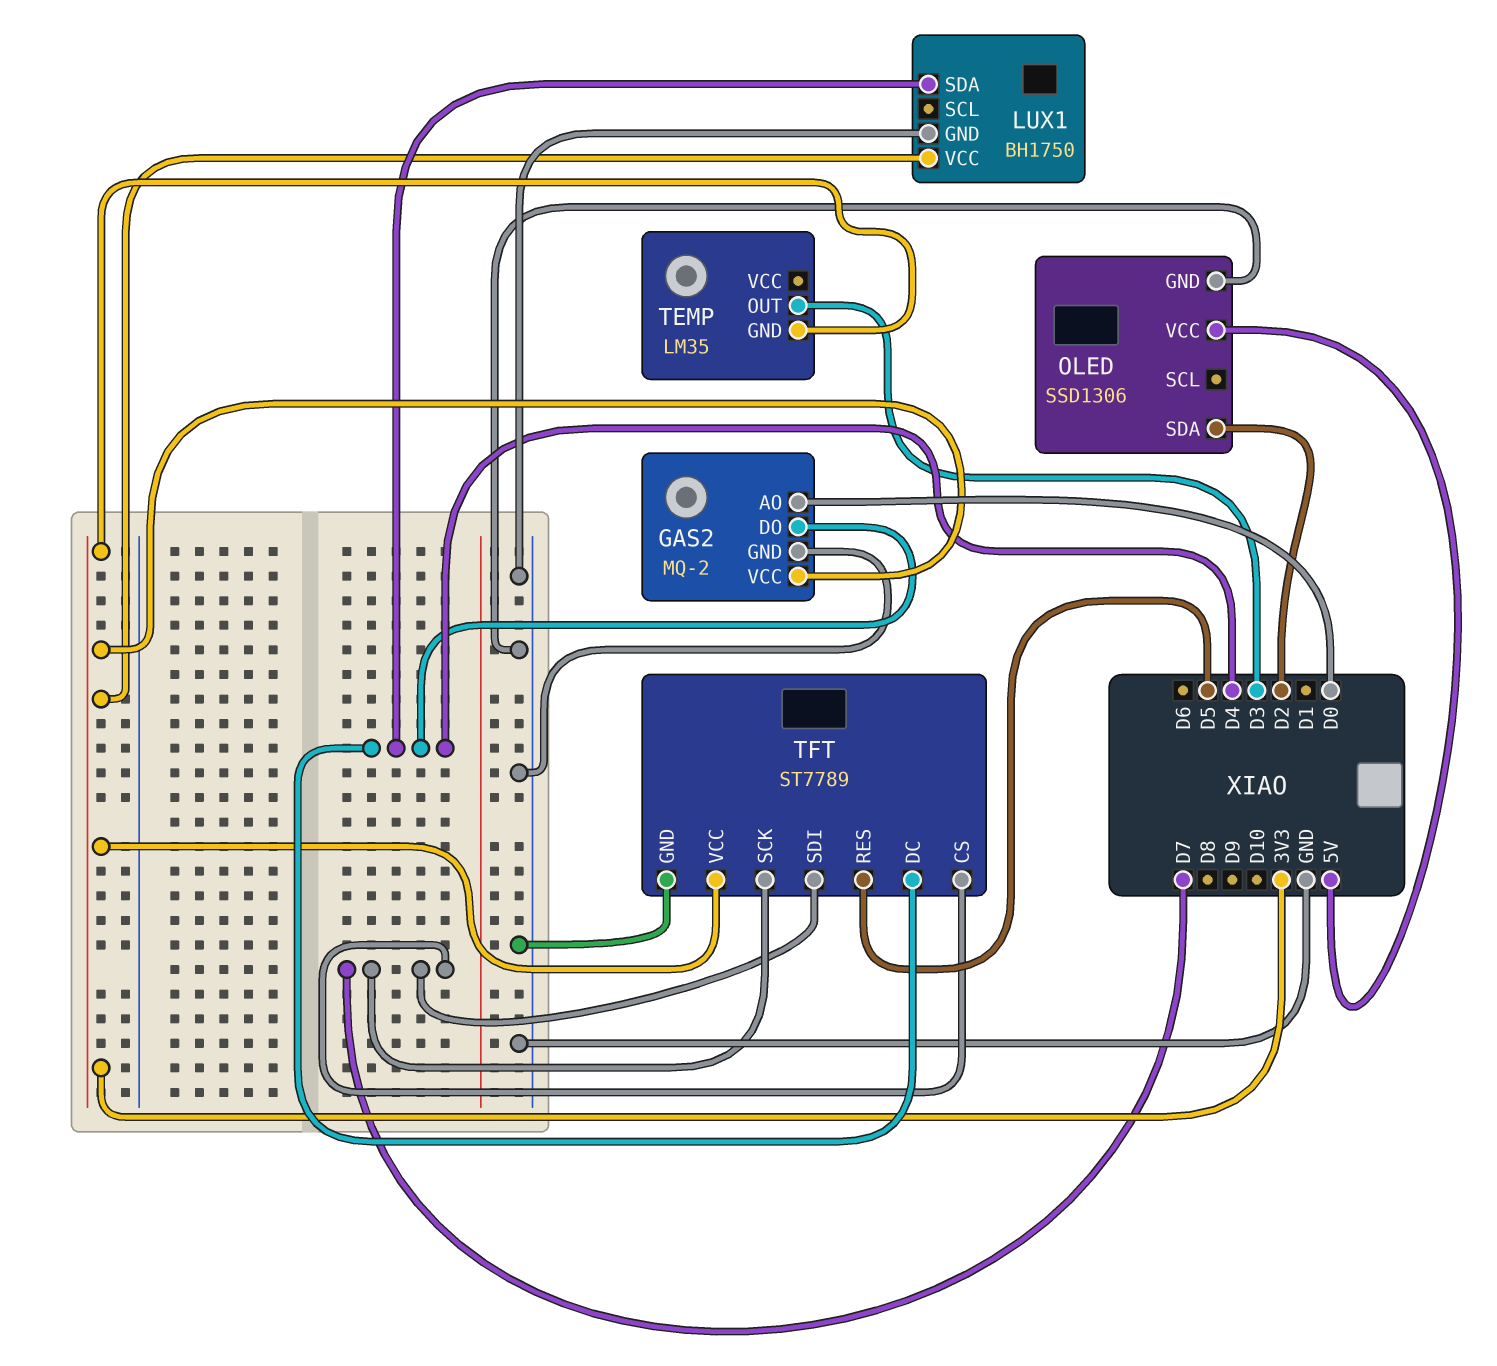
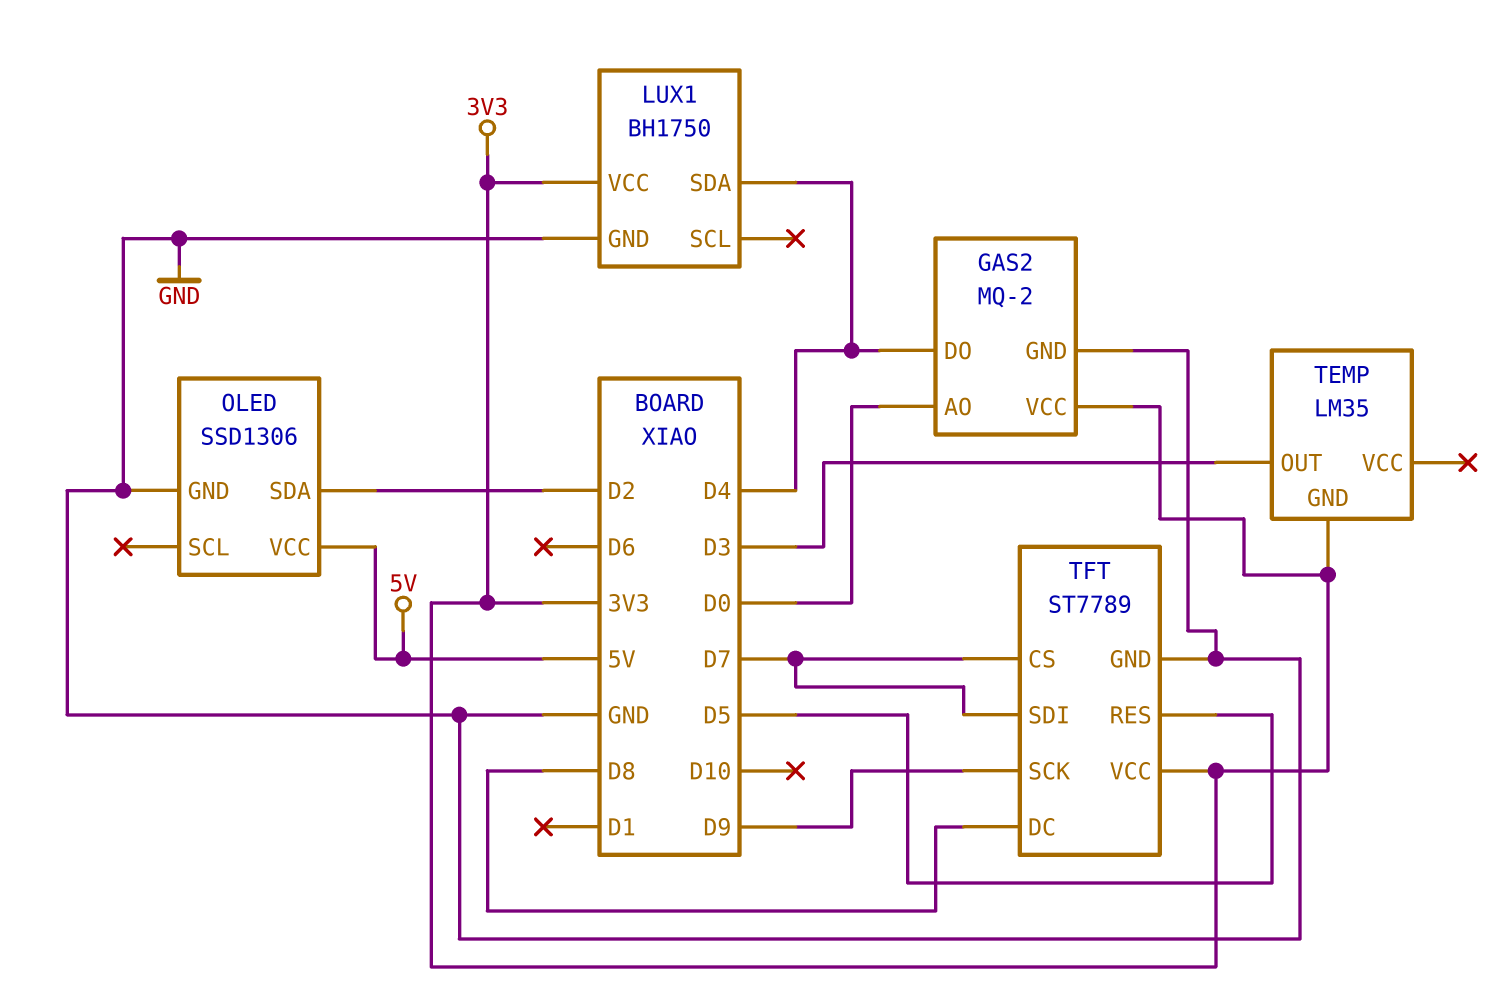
TFT pin DC: D4 -> D8
TFT pin SCK: D7 -> D9

